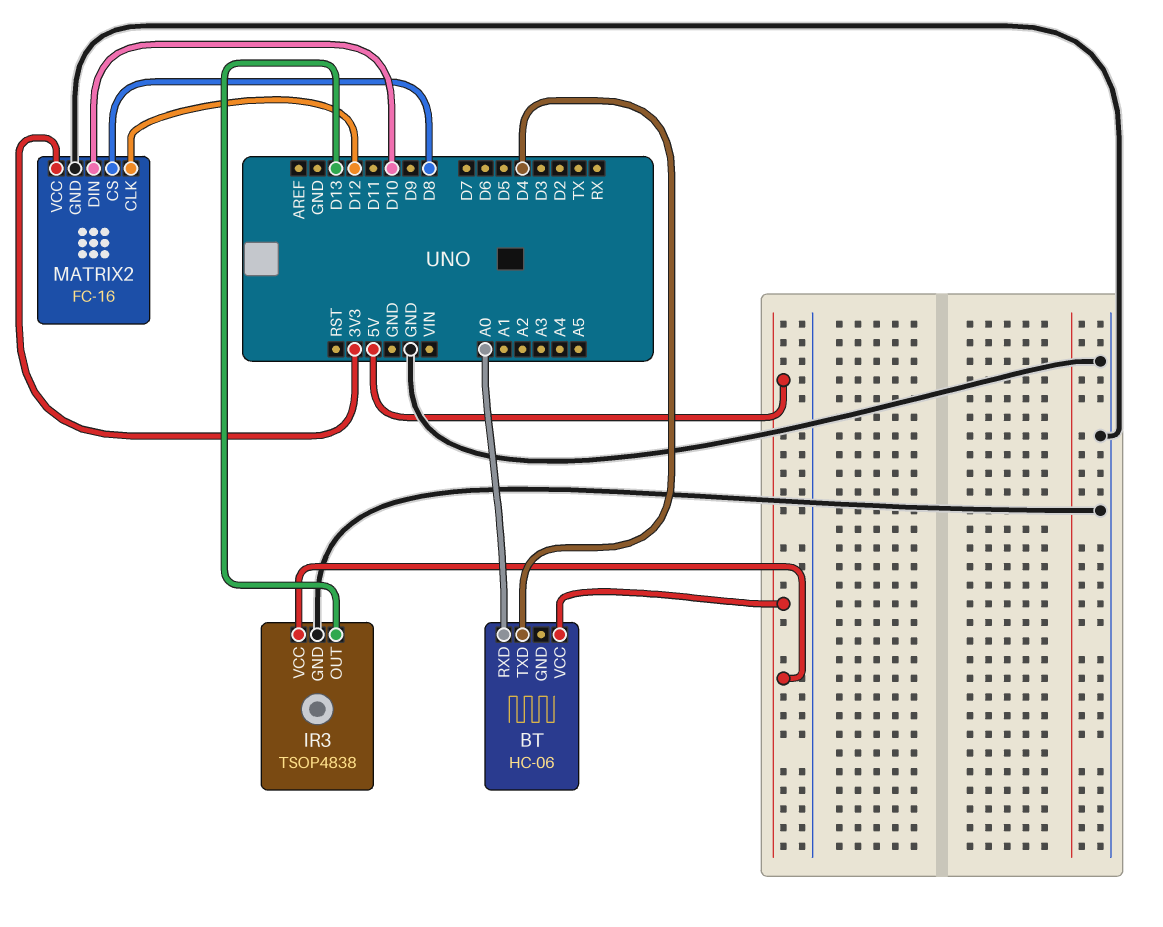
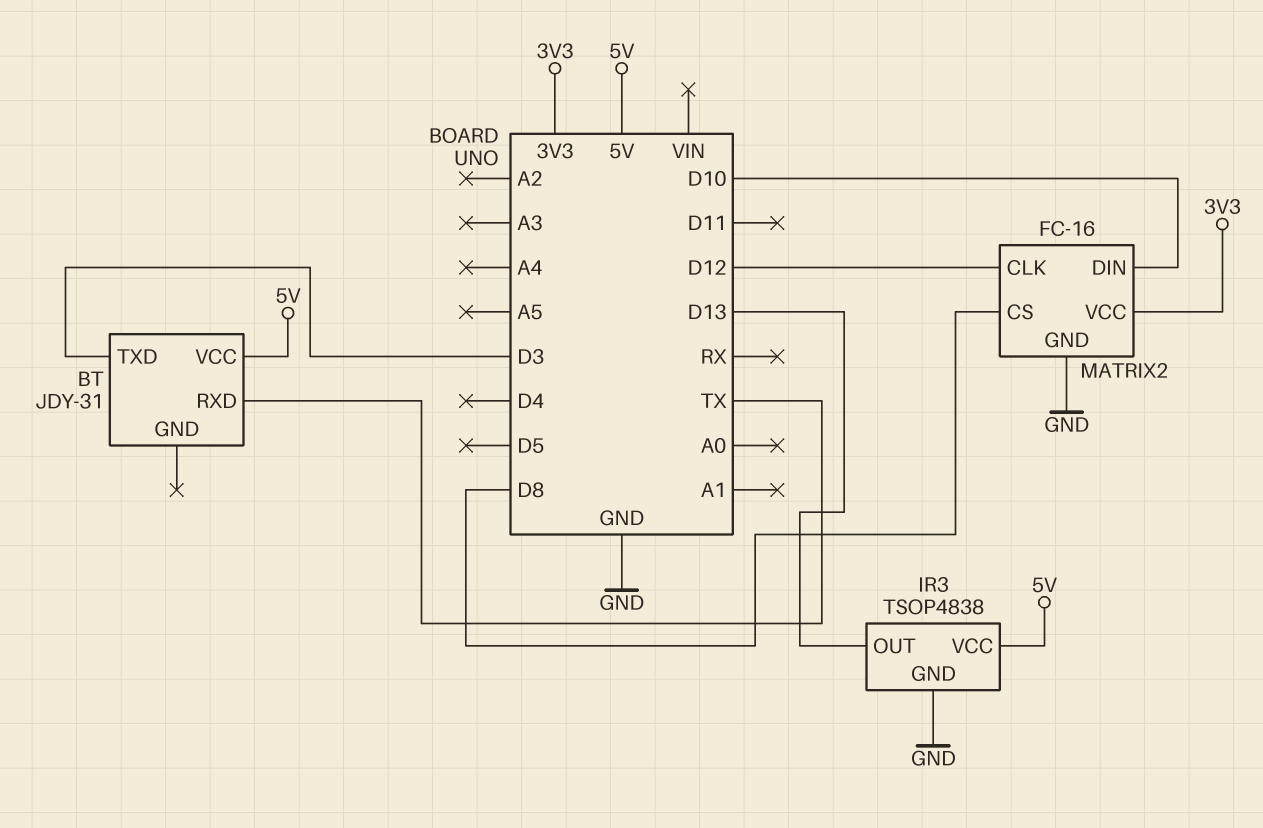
BT: HC-06 -> JDY-31
BT pin RXD: A0 -> TX
BT pin TXD: D4 -> D3

